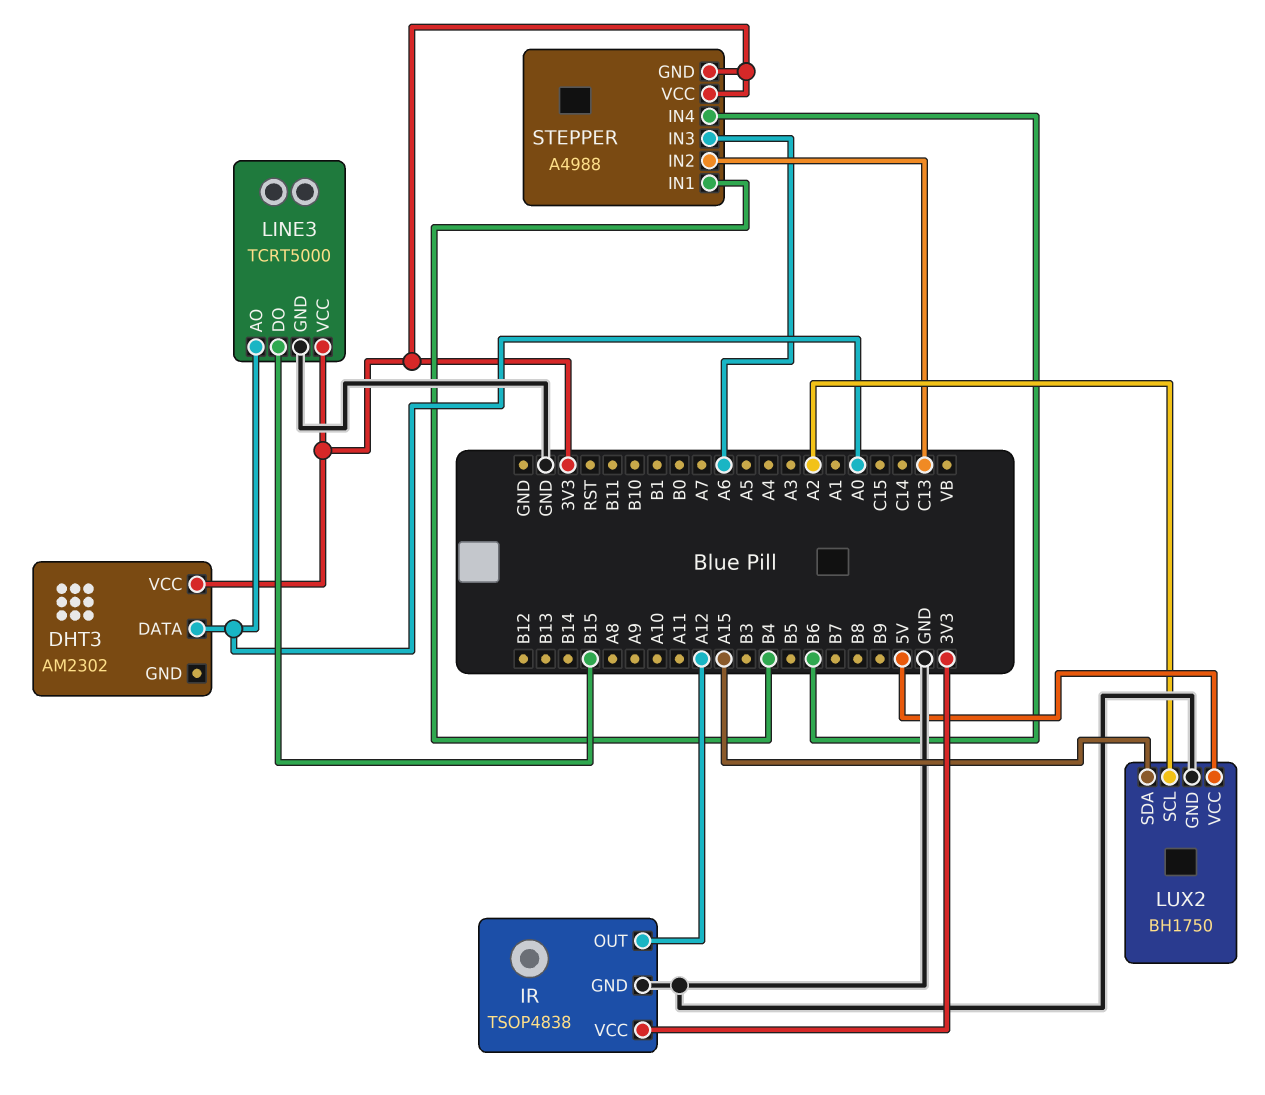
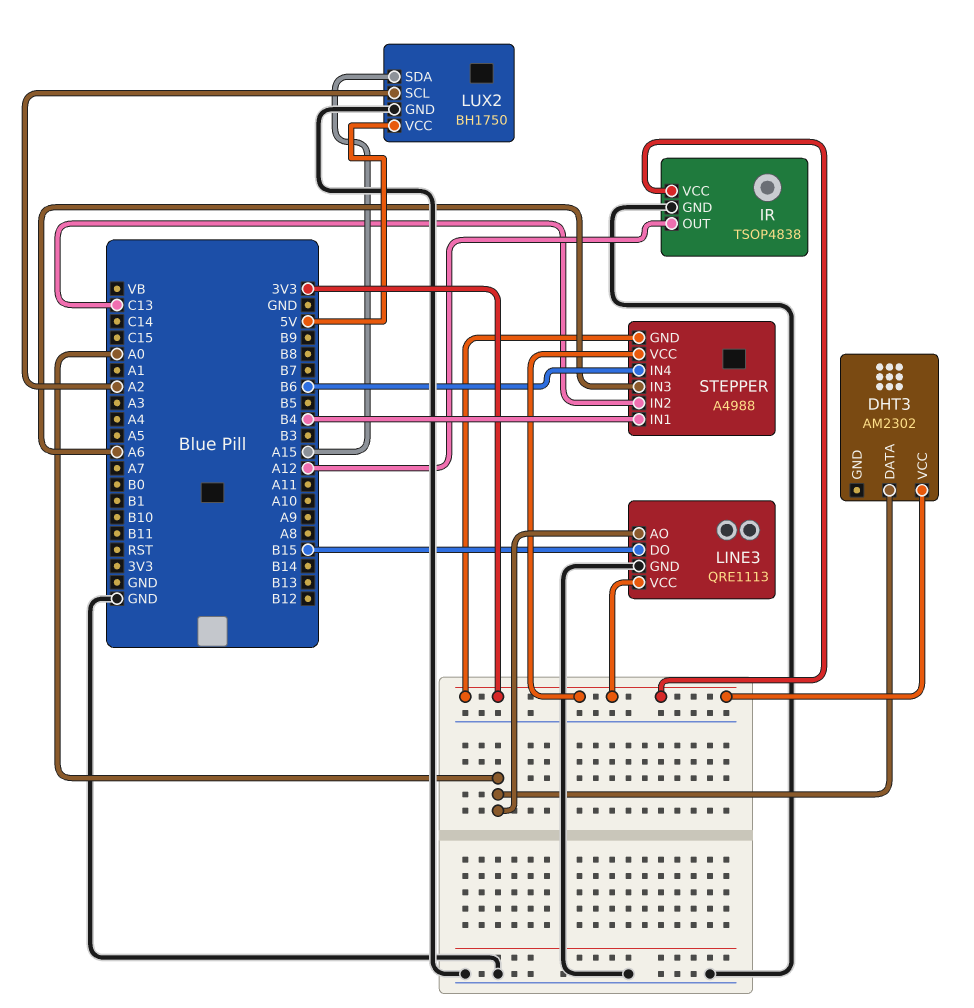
LINE3: TCRT5000 -> QRE1113

